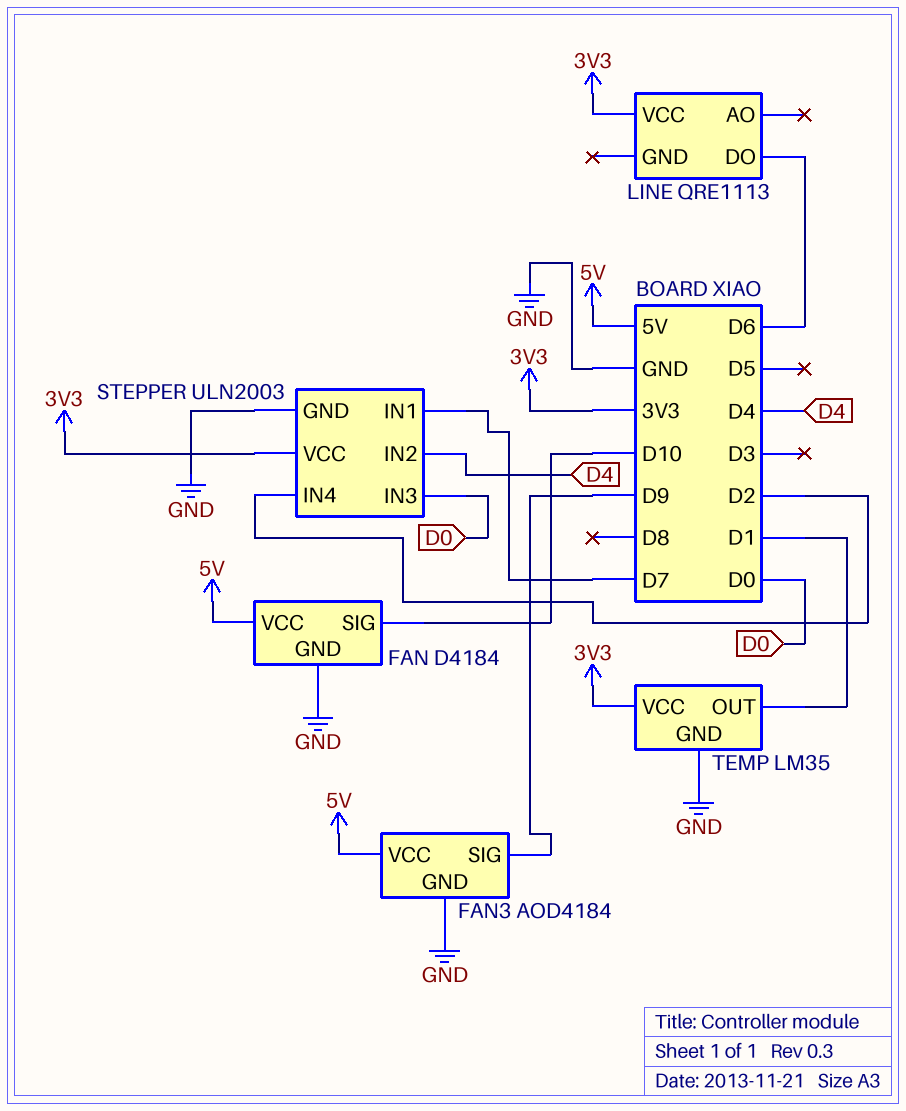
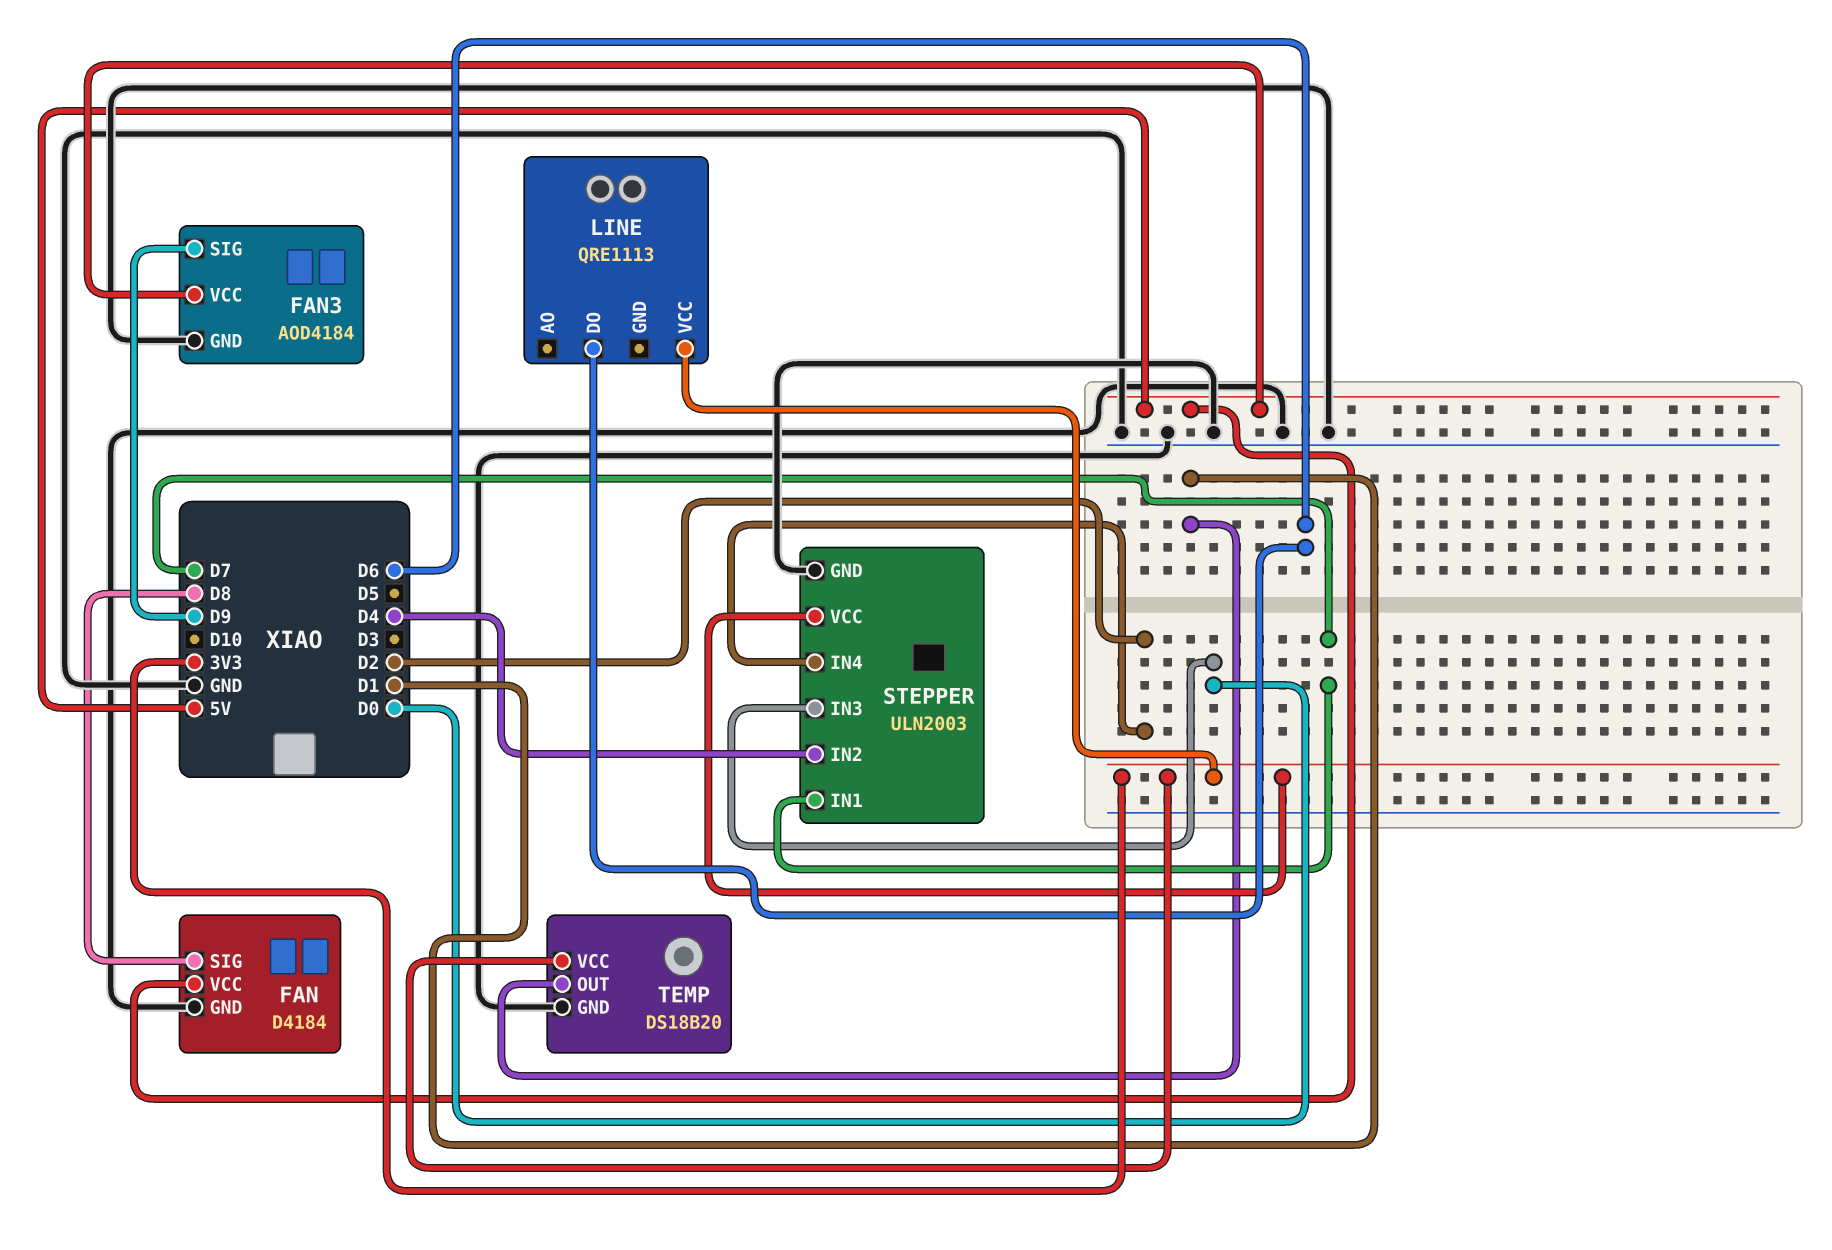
FAN pin SIG: D10 -> D8
TEMP: LM35 -> DS18B20

